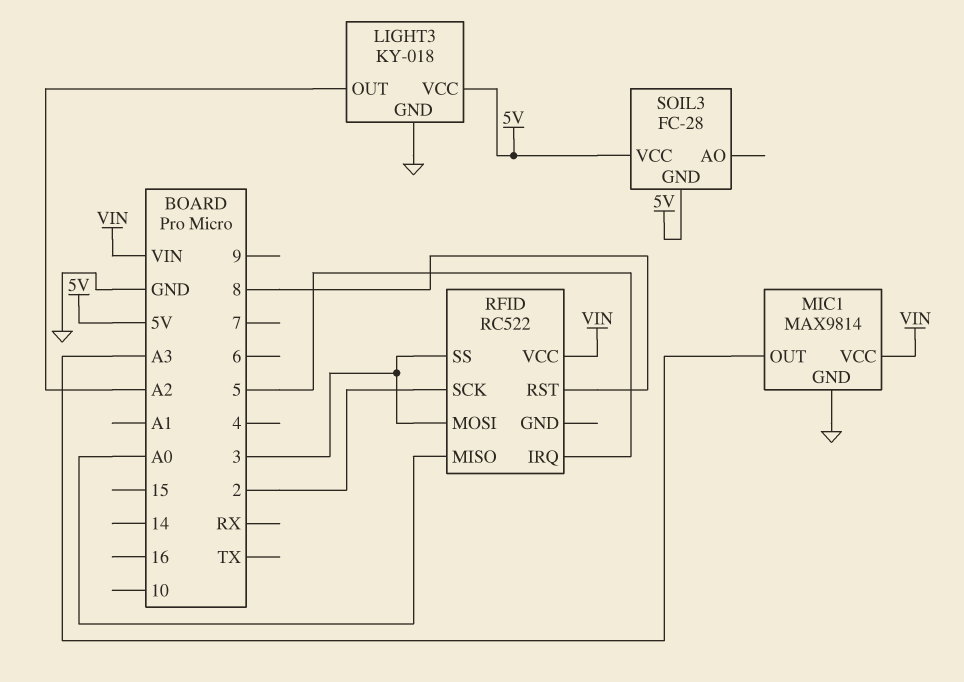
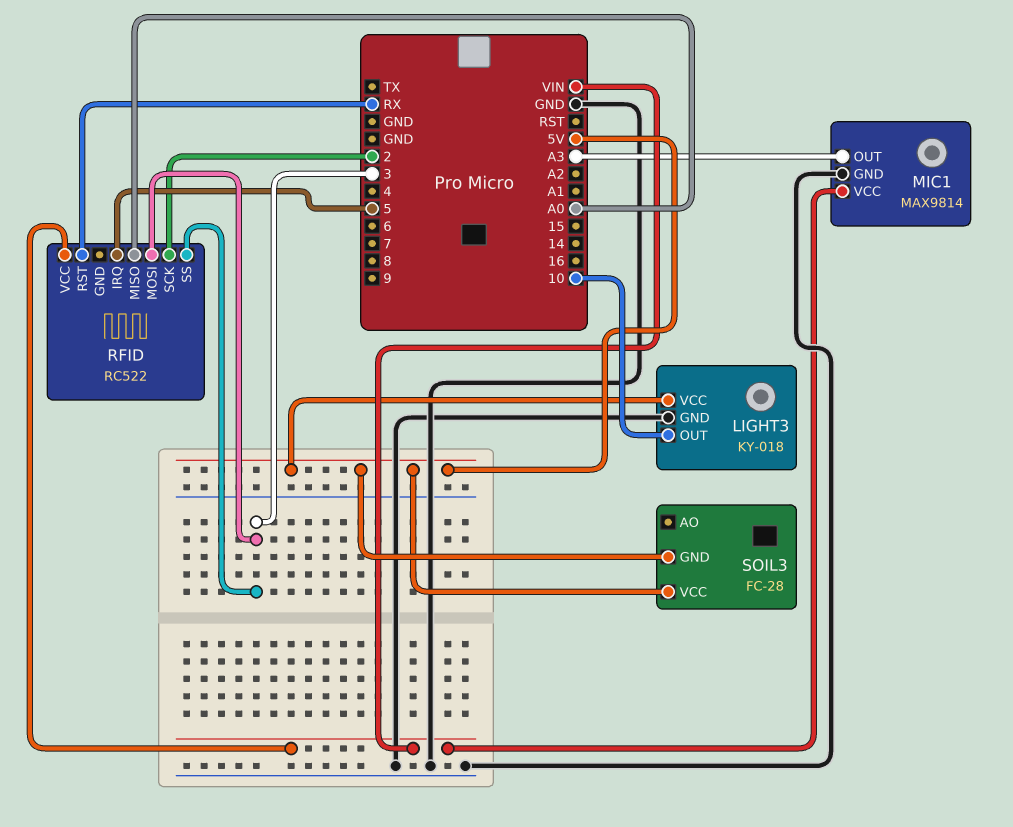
LIGHT3 pin OUT: A2 -> 10
RFID pin RST: 8 -> RX

